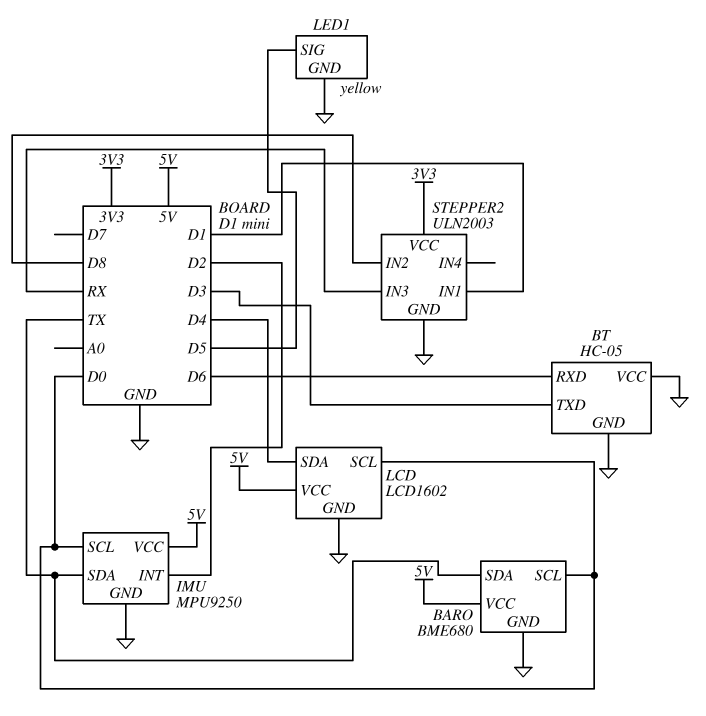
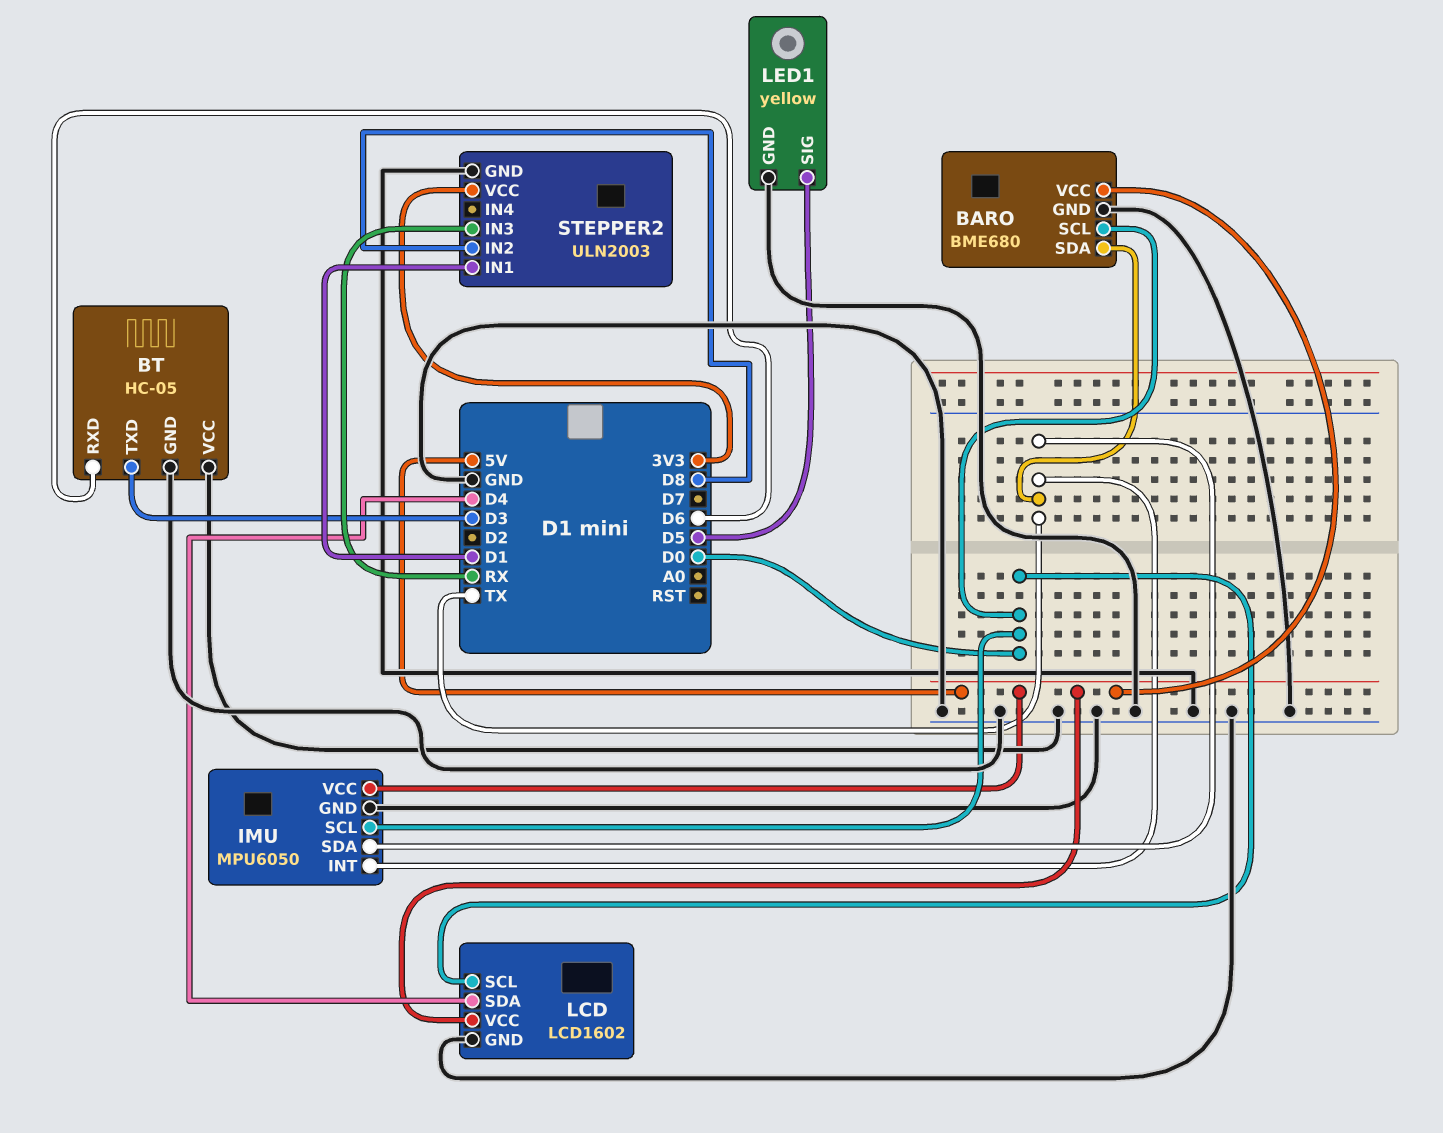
IMU: MPU9250 -> MPU6050
IMU pin INT: D2 -> TX

